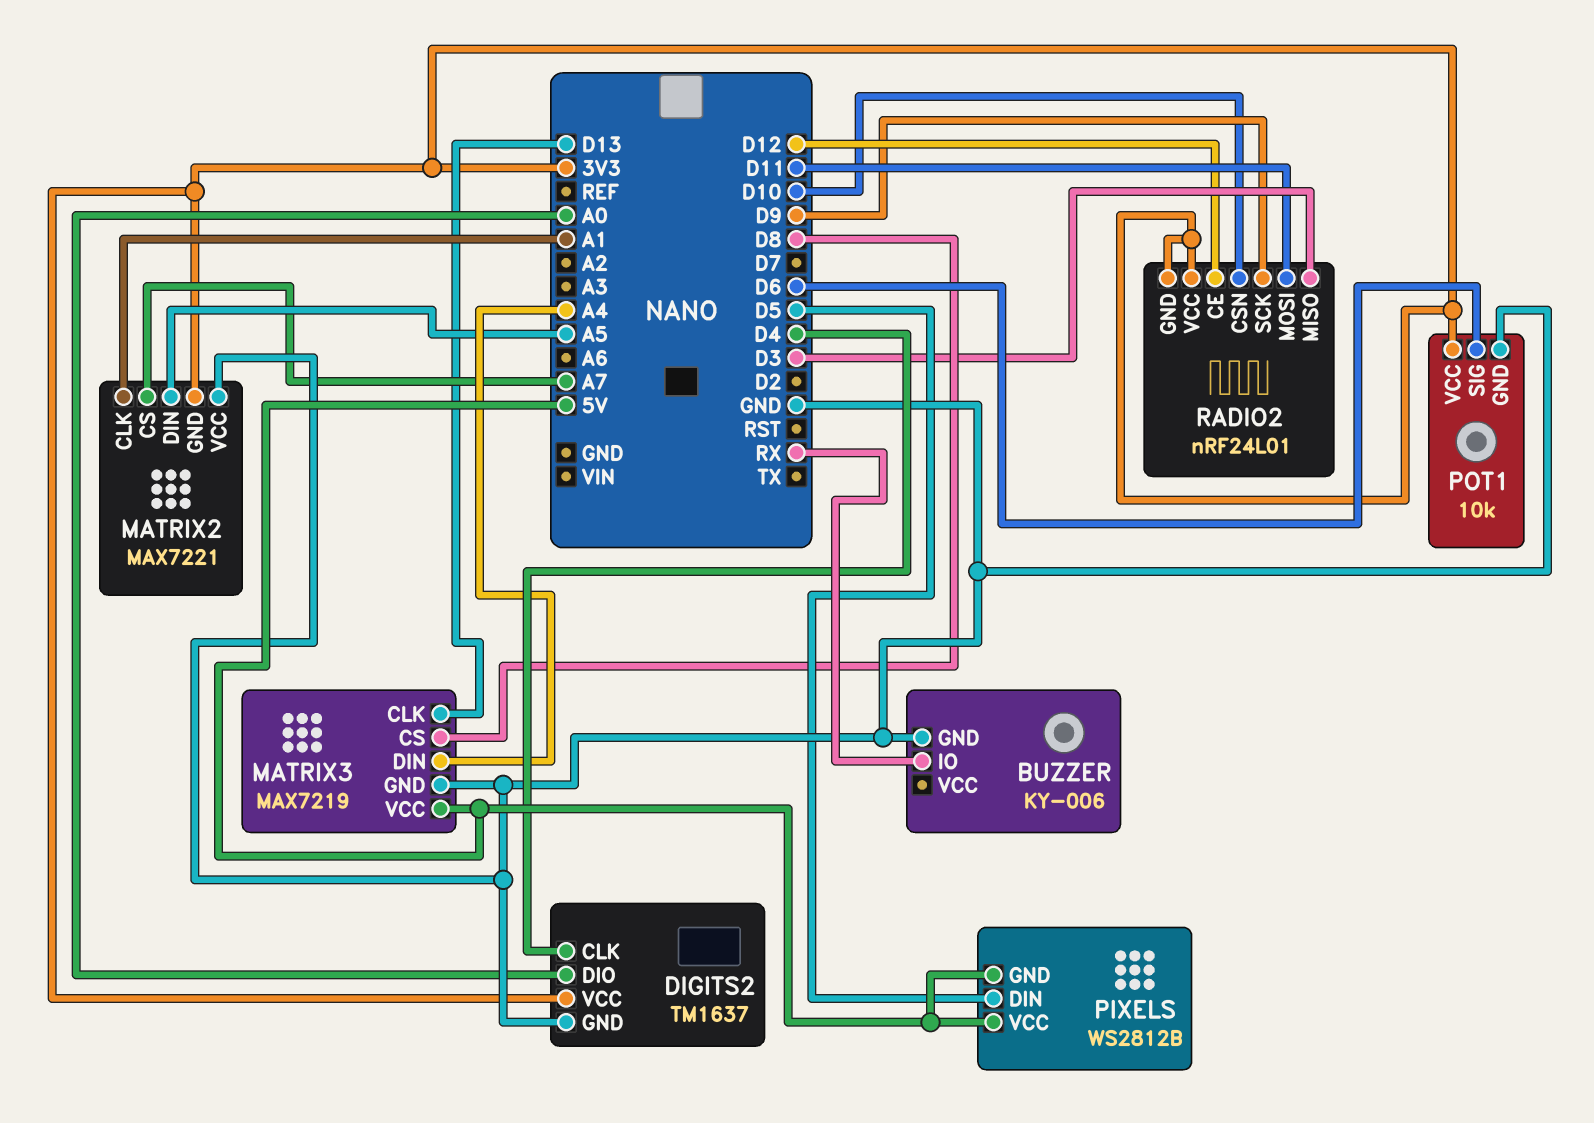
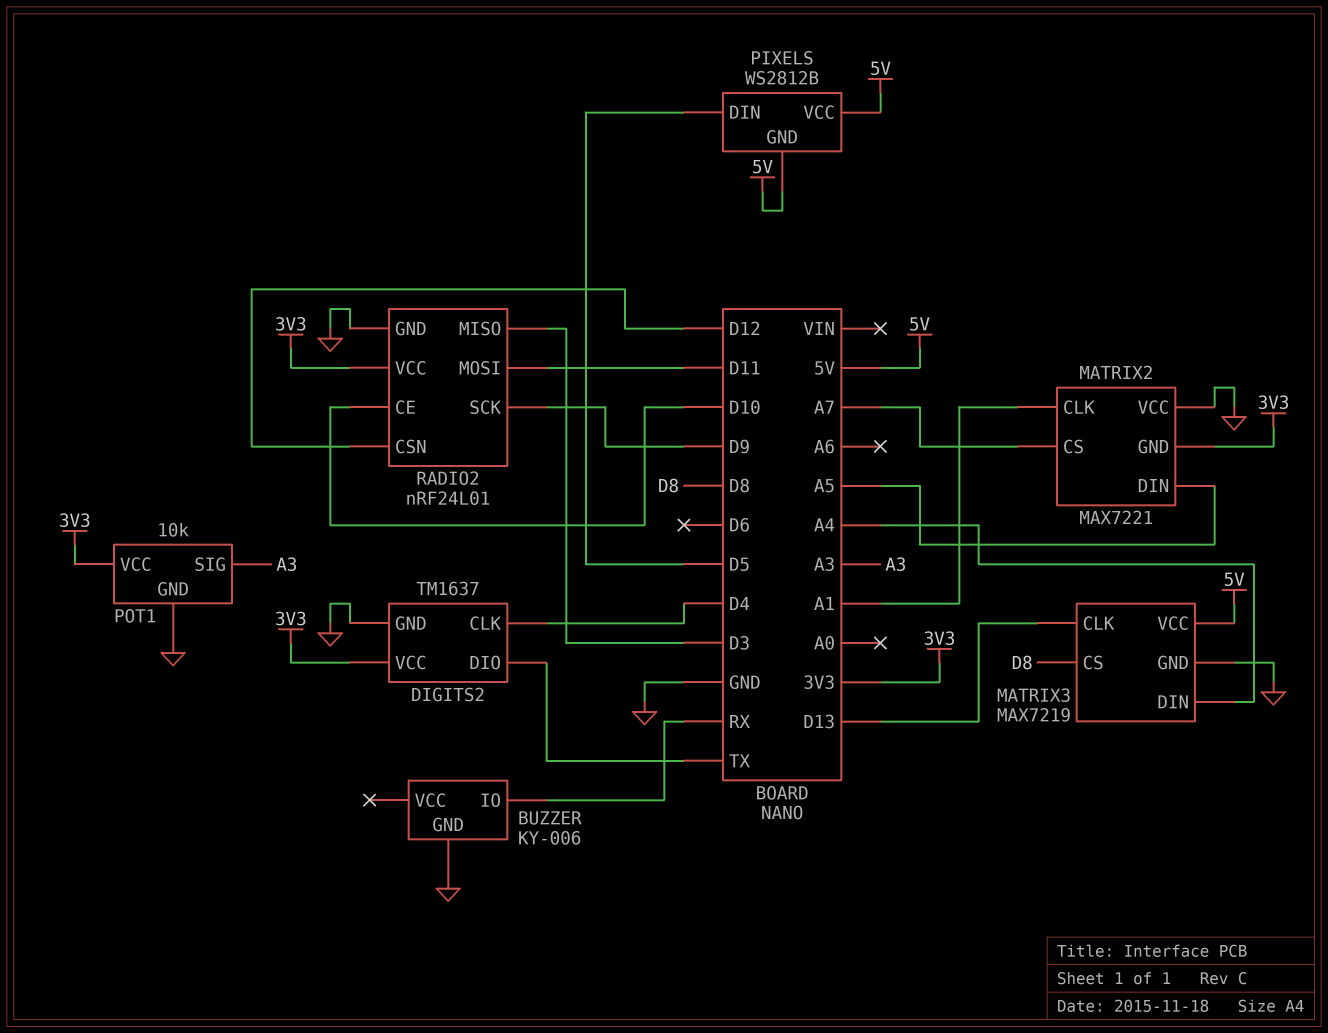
DIGITS2 pin DIO: A0 -> TX
POT1 pin SIG: D6 -> A3
RADIO2 pin CE: D12 -> D10
RADIO2 pin CSN: D10 -> D12
RADIO2 pin GND: 3V3 -> GND

